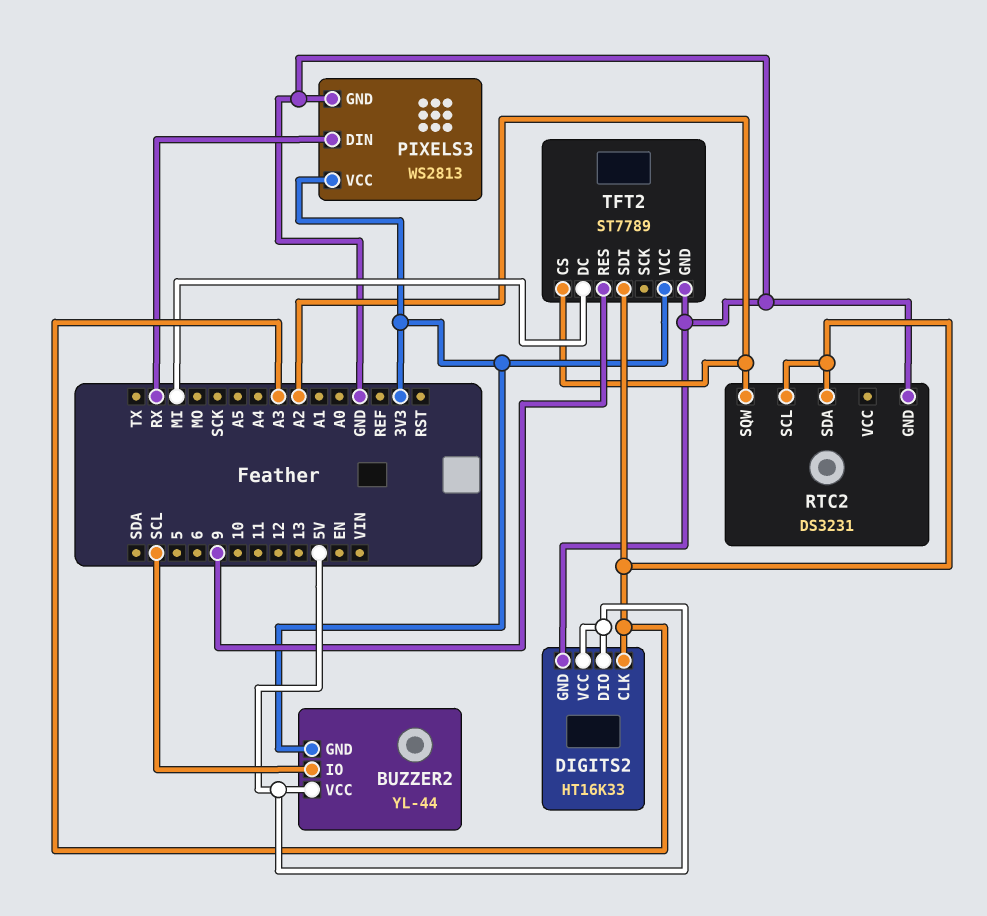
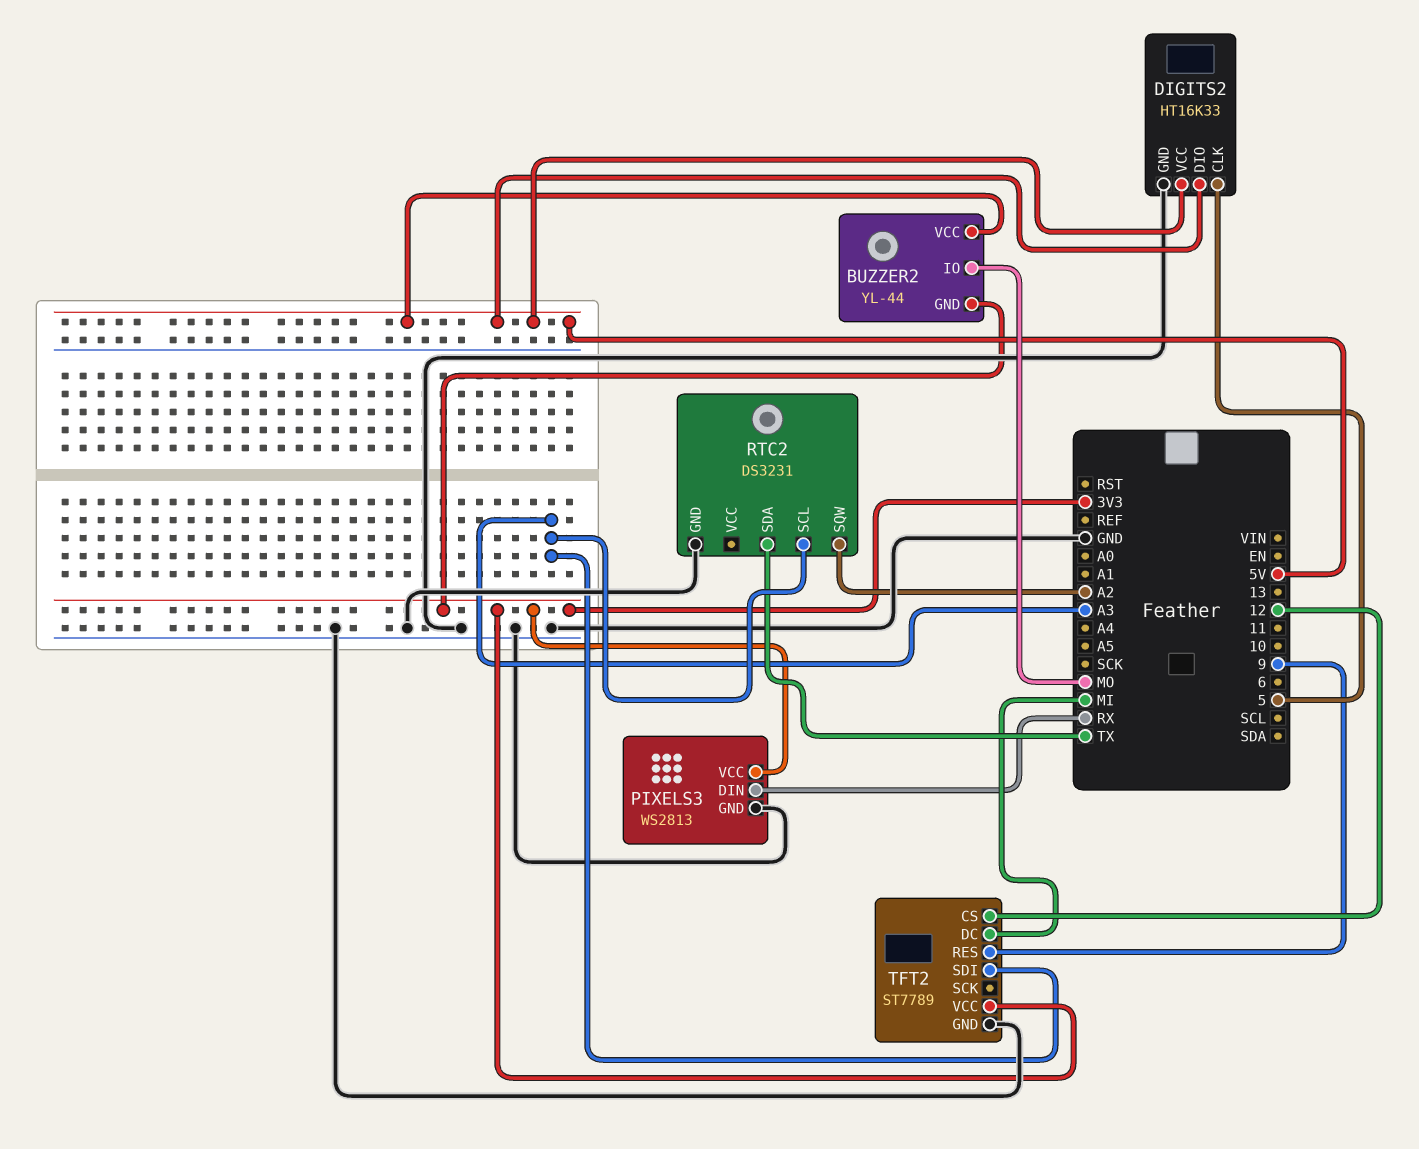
BUZZER2 pin IO: SCL -> MO
DIGITS2 pin CLK: A3 -> 5
RTC2 pin SDA: A3 -> TX
TFT2 pin CS: A2 -> 12

